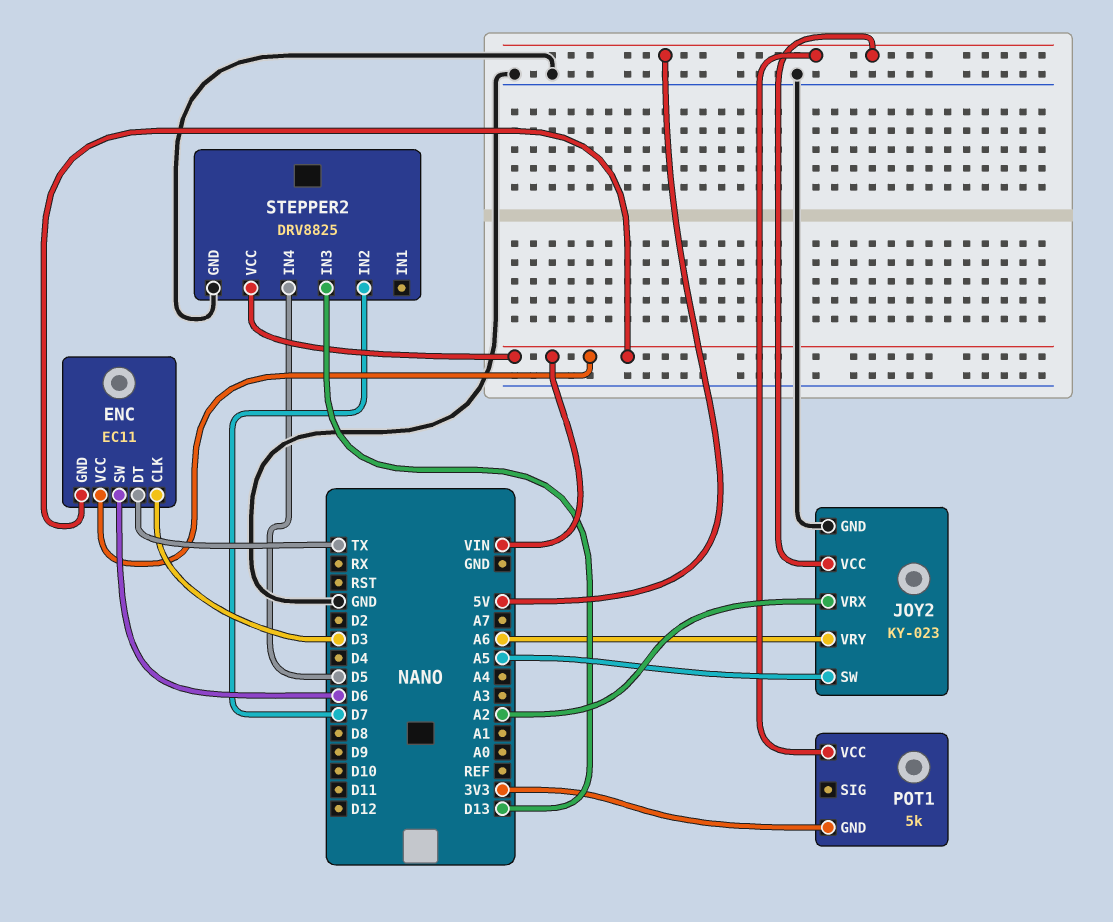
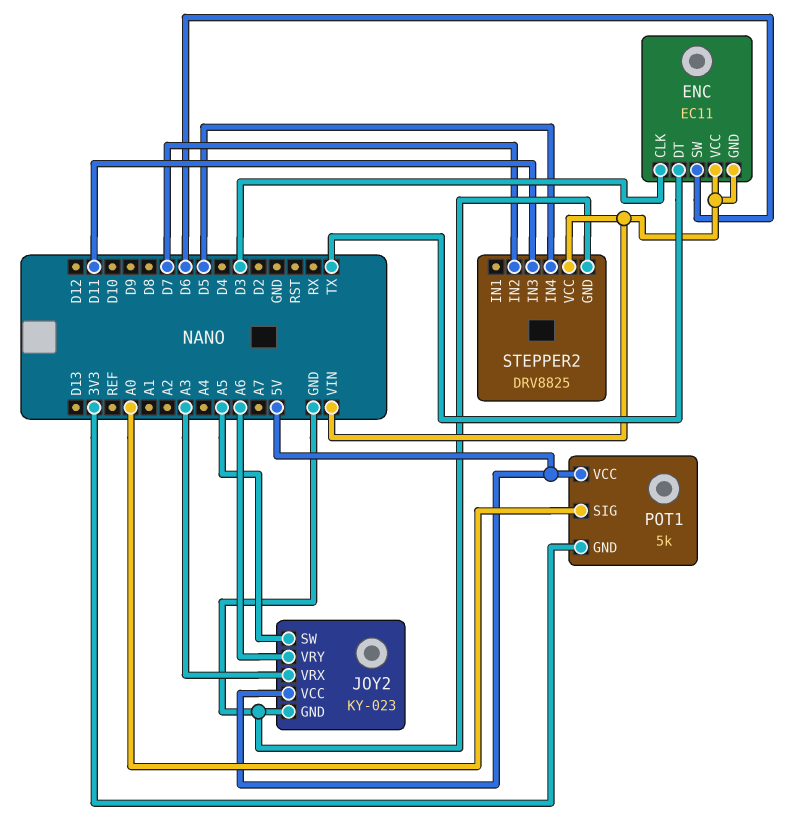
JOY2 pin VRX: A2 -> A3
POT1 pin SIG: none -> A0
STEPPER2 pin IN3: D13 -> D11

